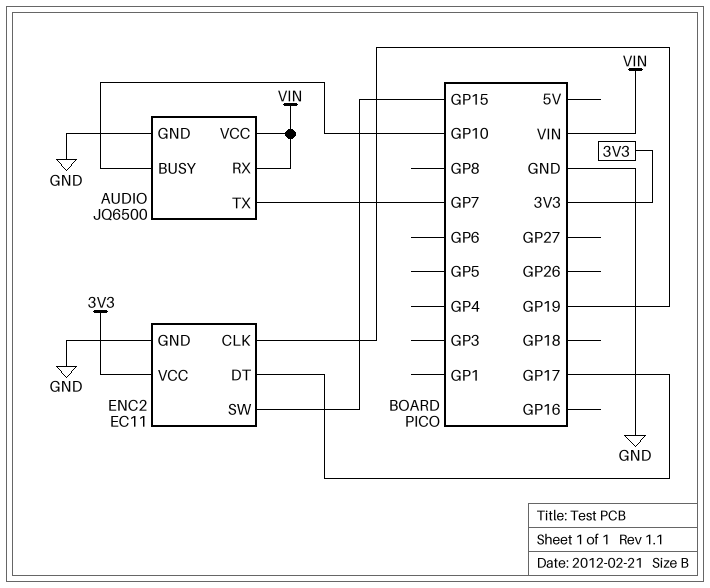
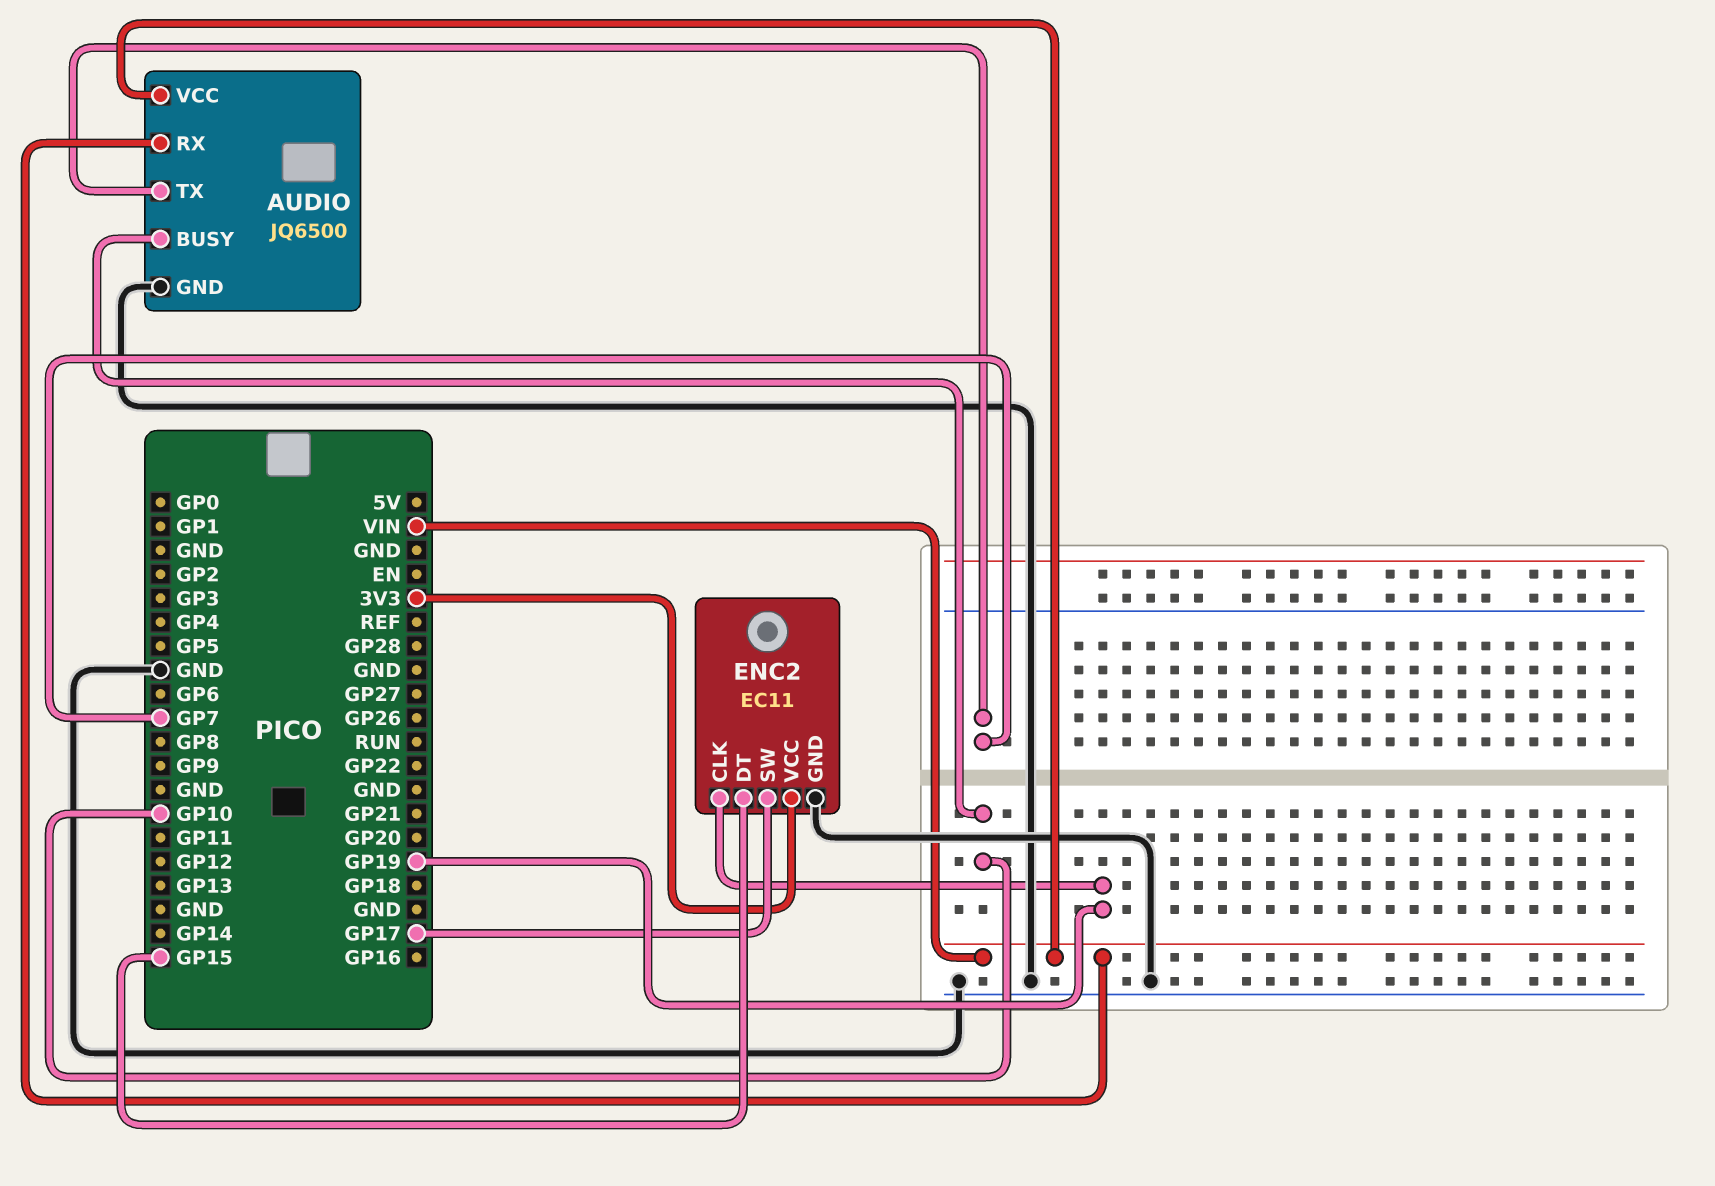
ENC2 pin DT: GP17 -> GP15
ENC2 pin SW: GP15 -> GP17

